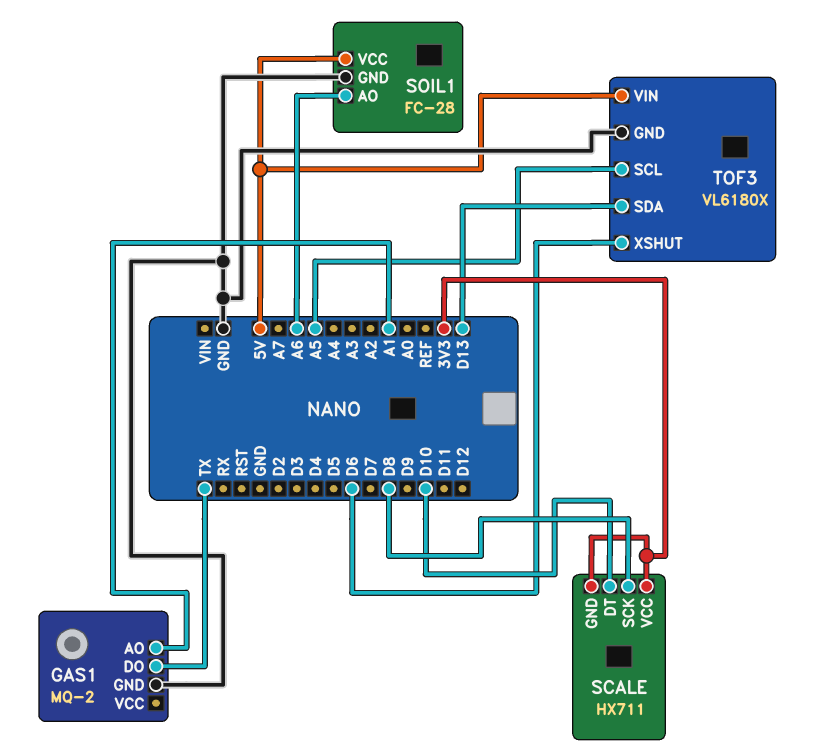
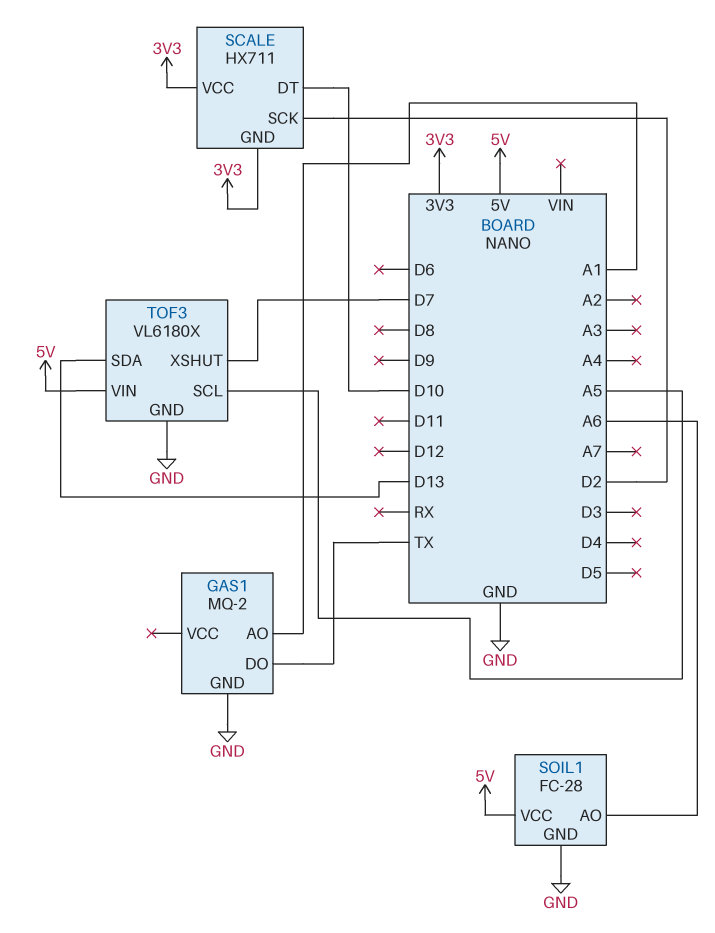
SCALE pin SCK: D8 -> D2
TOF3 pin XSHUT: D6 -> D7

